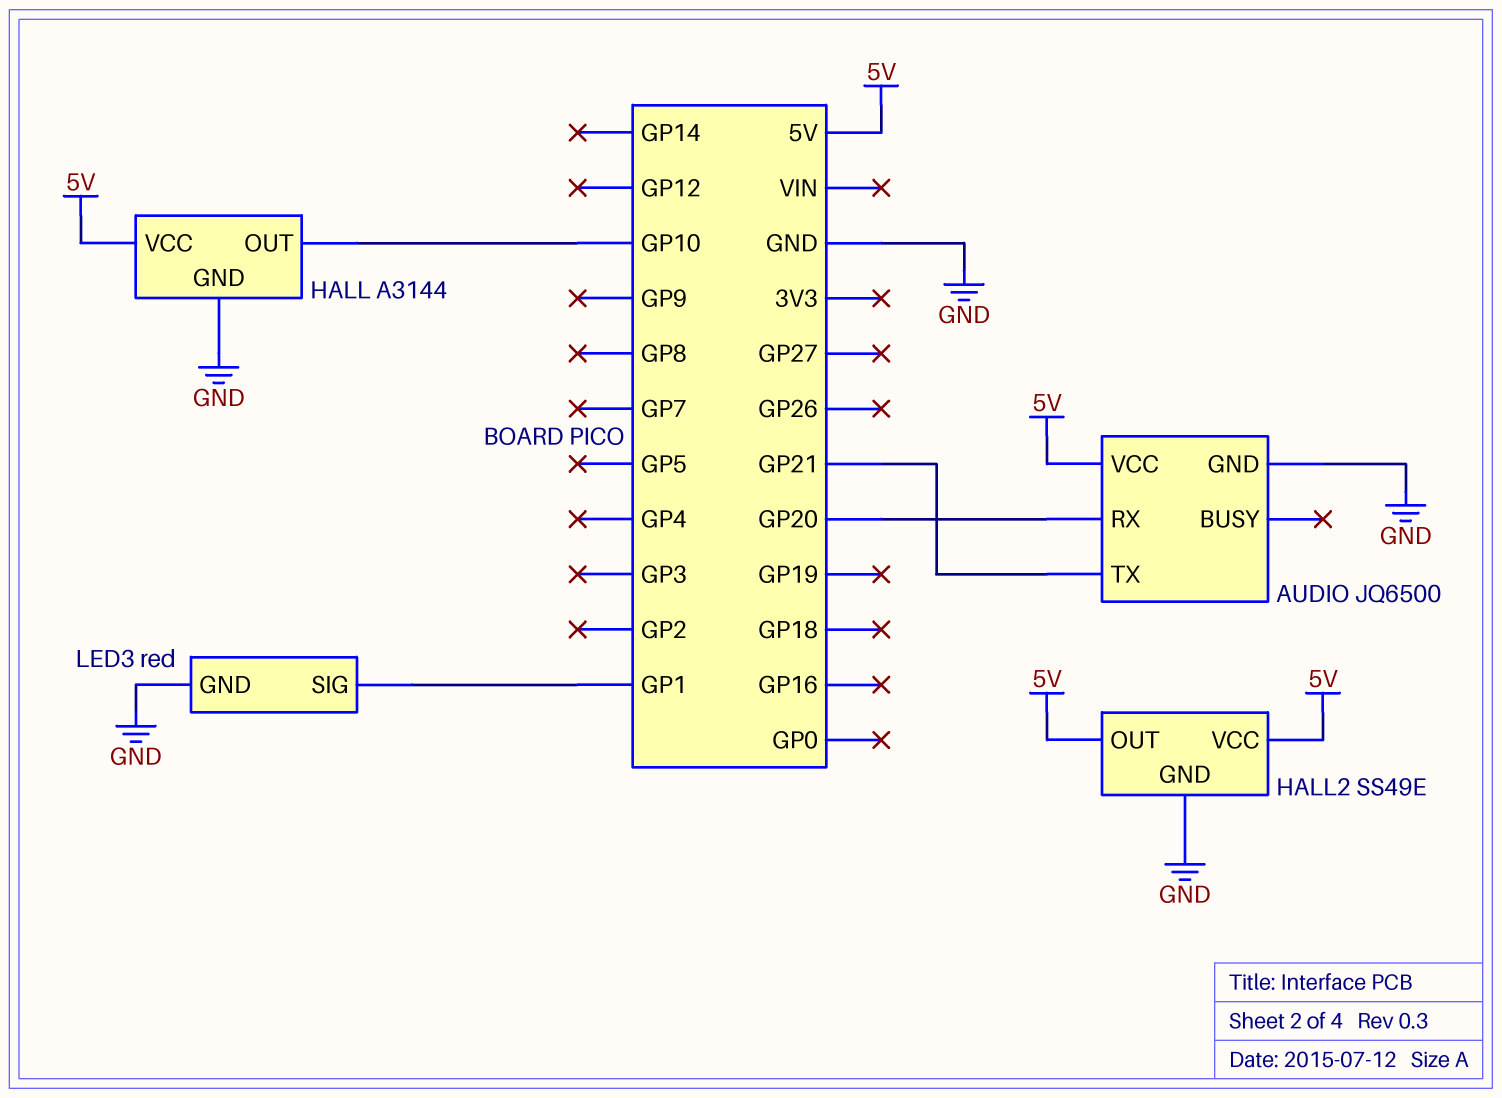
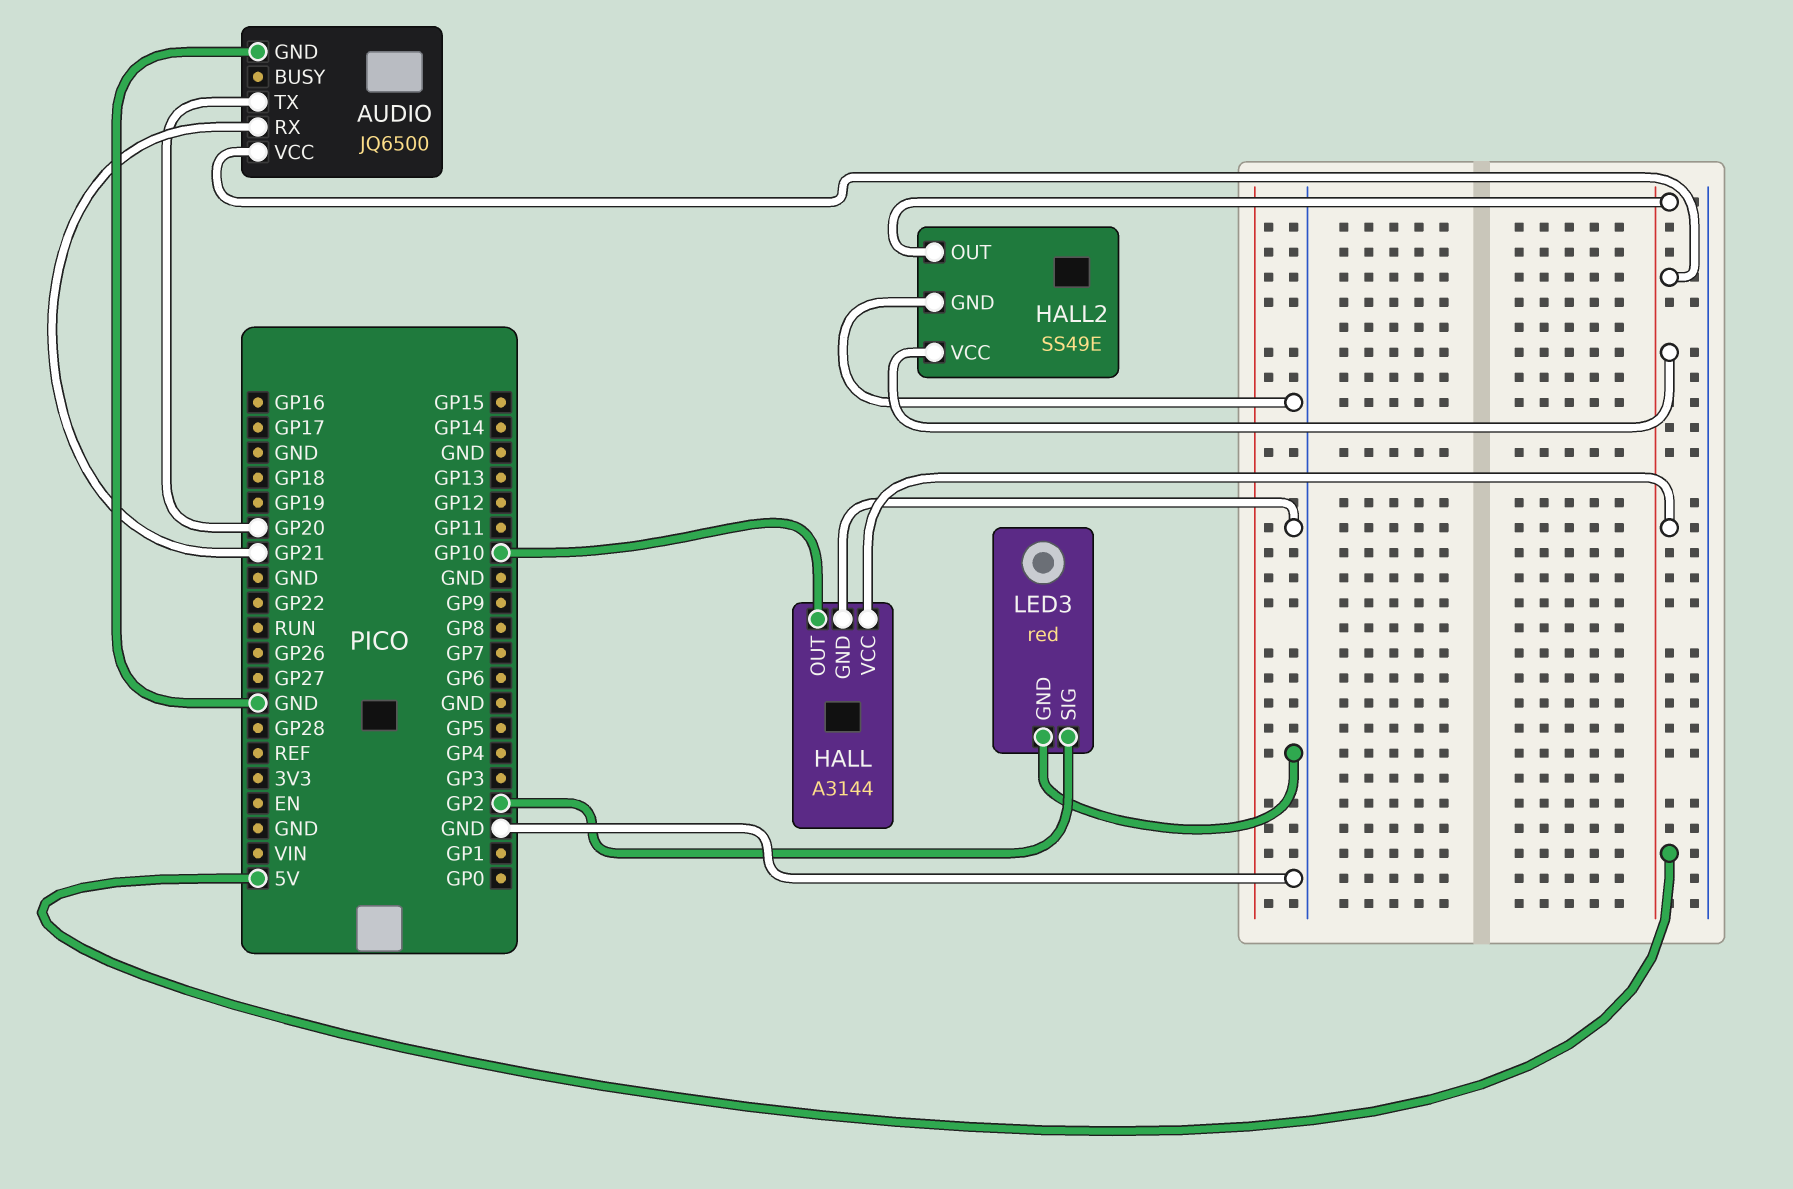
AUDIO pin RX: GP20 -> GP21
AUDIO pin TX: GP21 -> GP20
LED3 pin SIG: GP1 -> GP2

